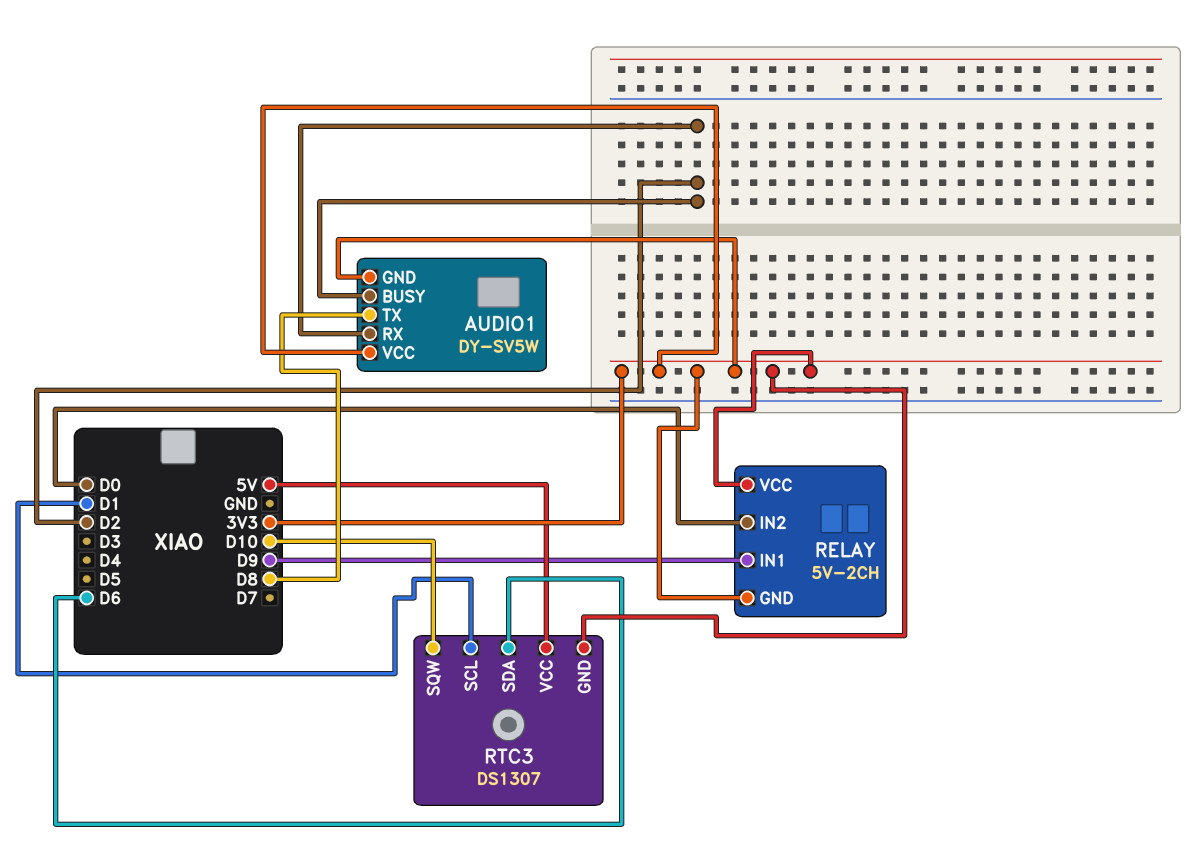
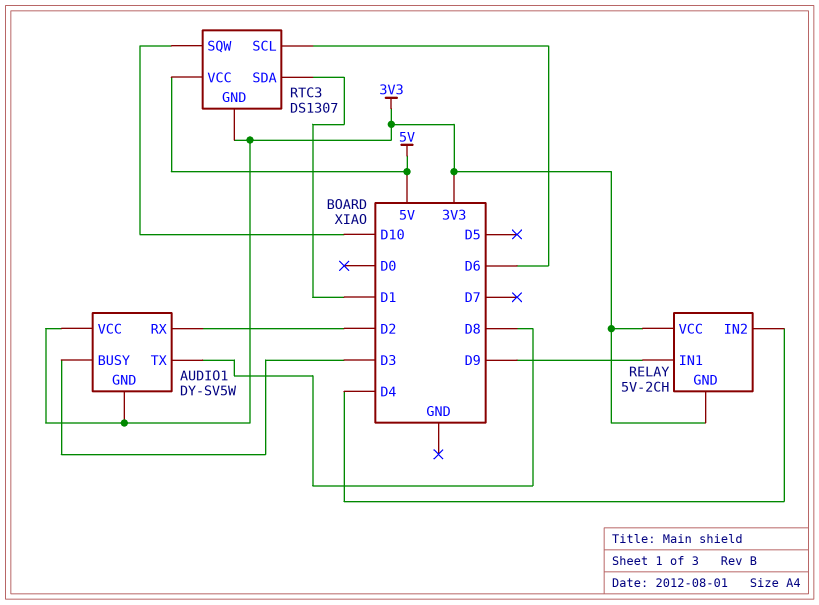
AUDIO1 pin BUSY: D2 -> D3
RELAY pin IN2: D0 -> D4
RTC3 pin SCL: D1 -> D6
RTC3 pin SDA: D6 -> D1

